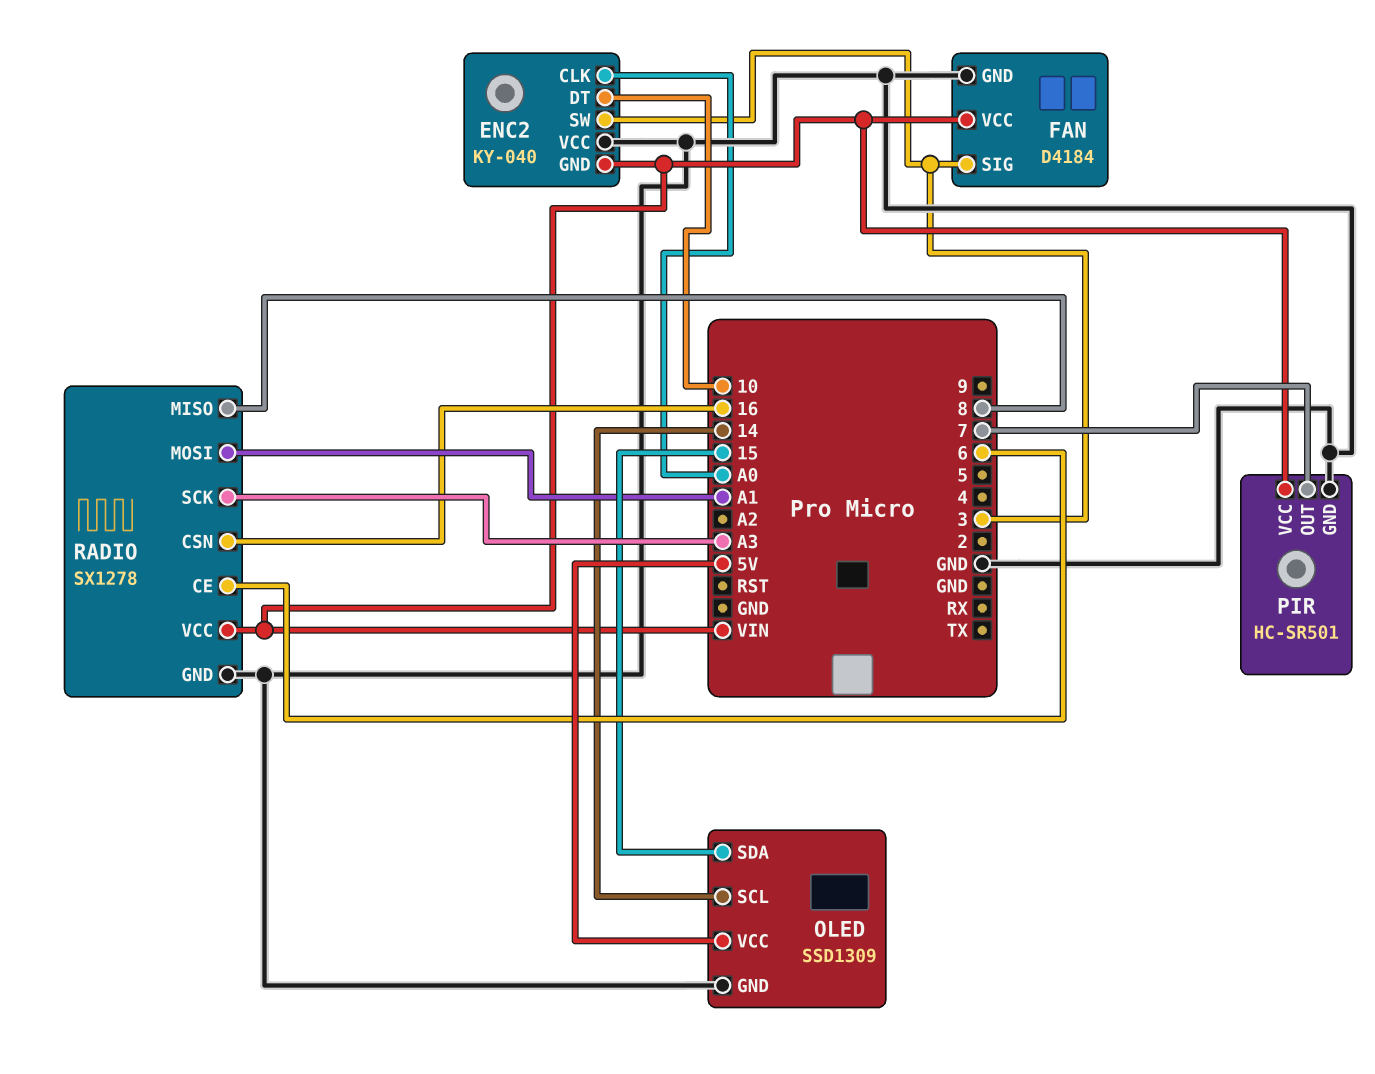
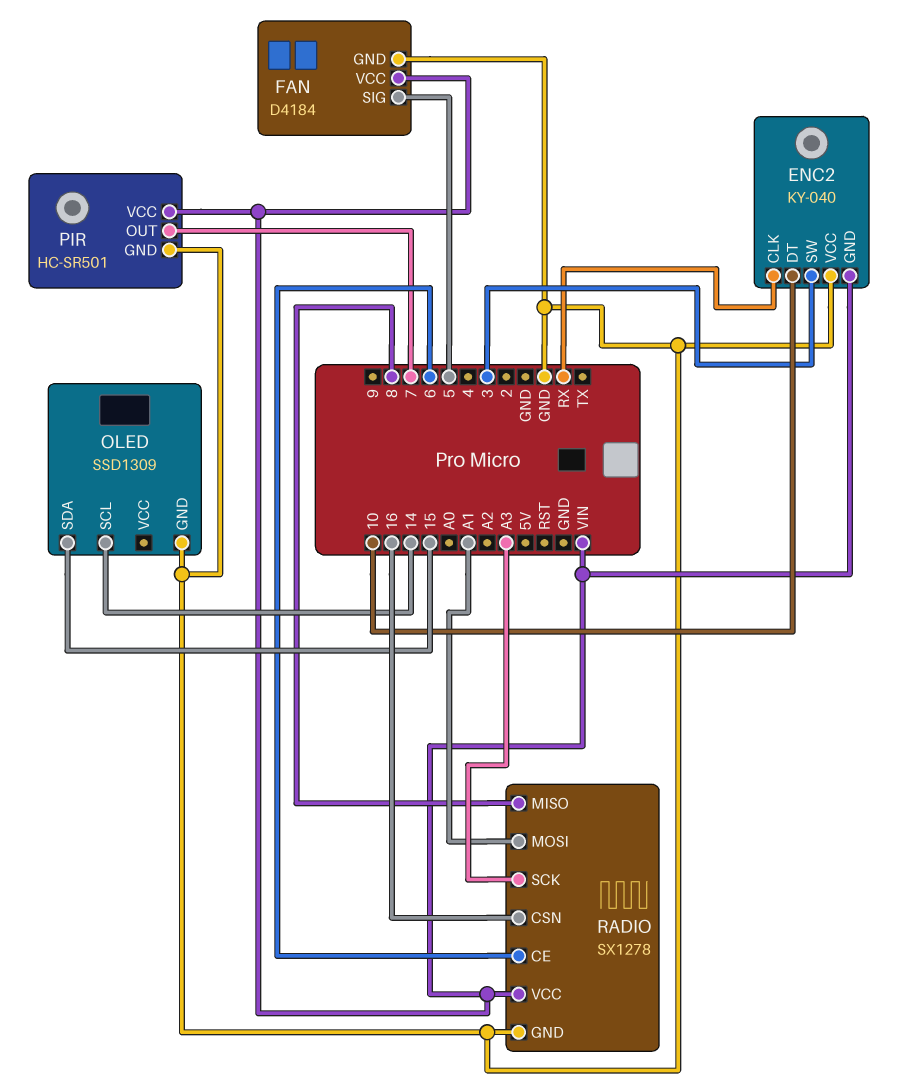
ENC2 pin CLK: A0 -> RX
FAN pin SIG: 3 -> 5
OLED pin VCC: 5V -> none

